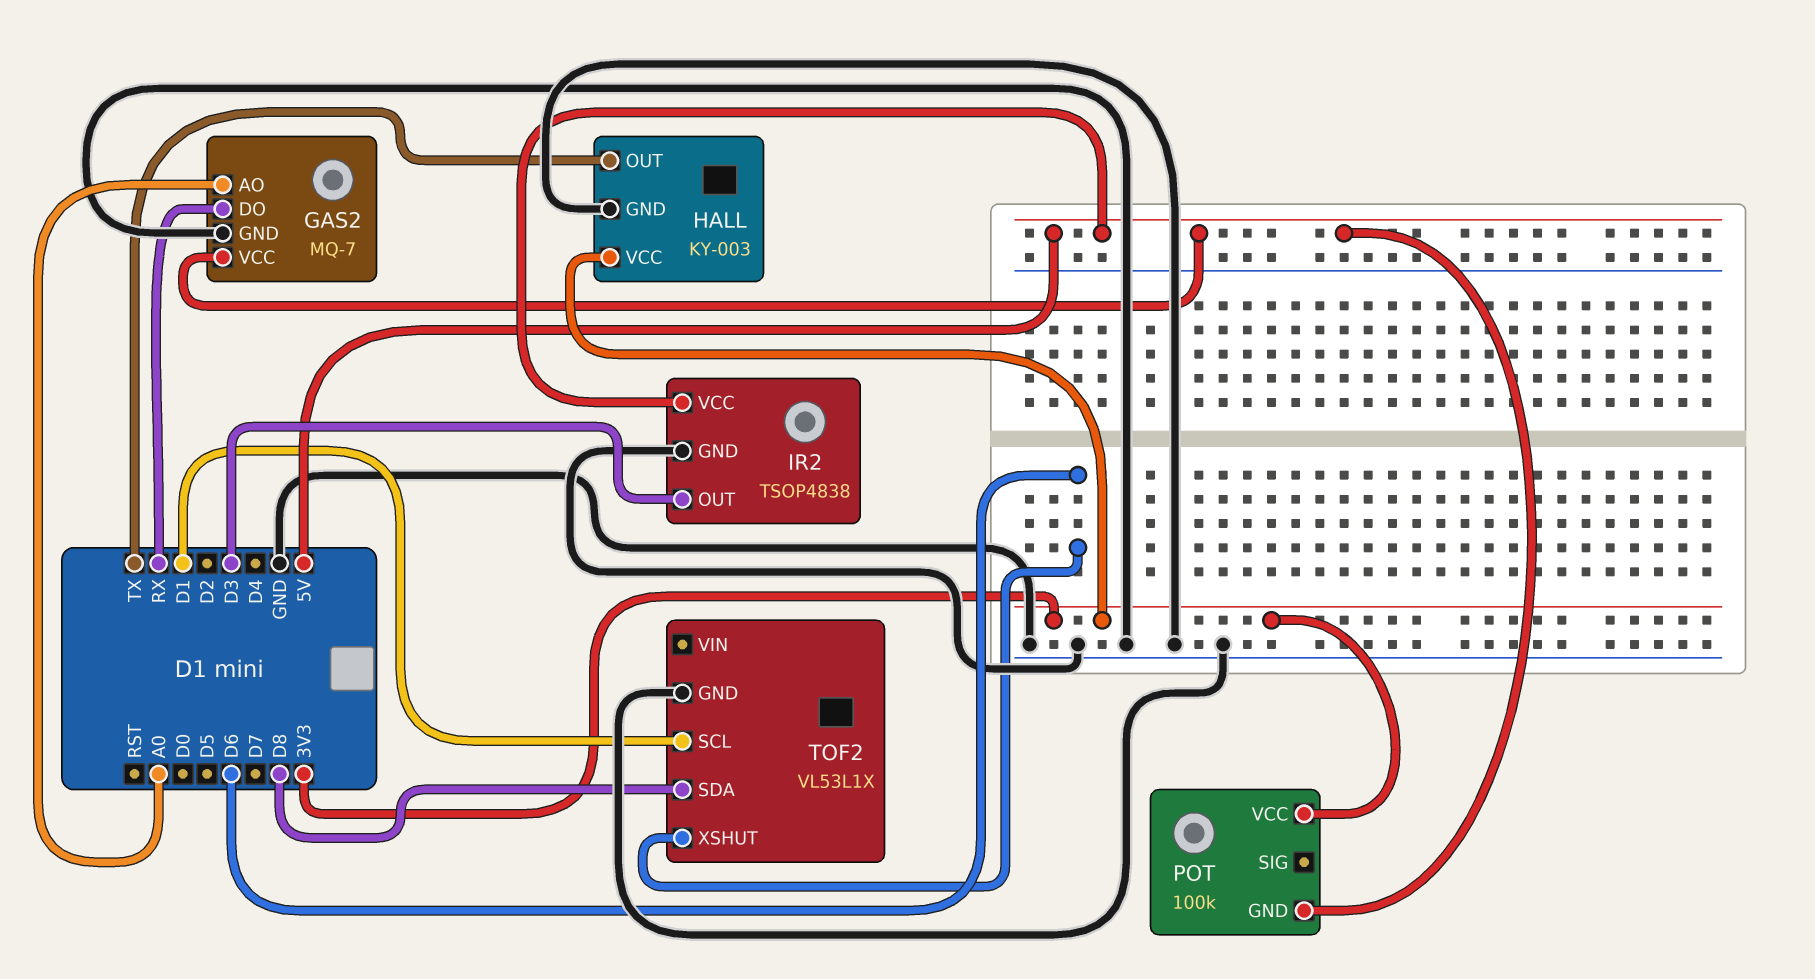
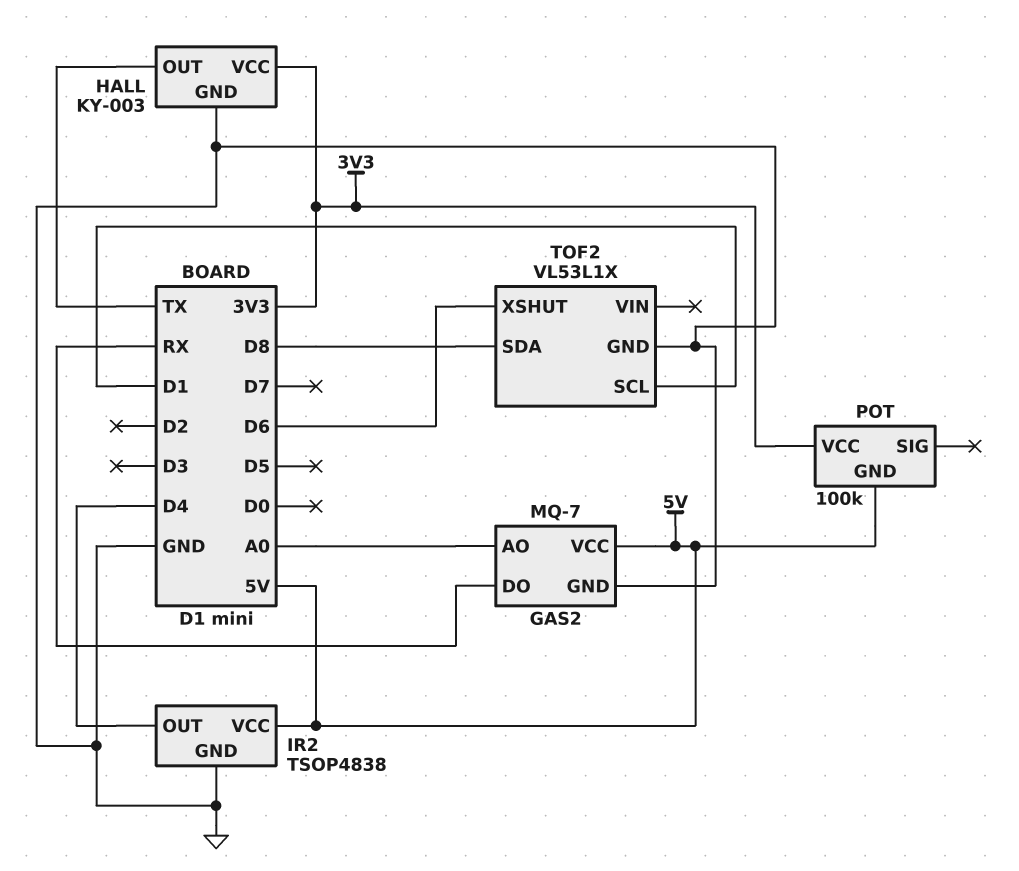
IR2 pin OUT: D3 -> D4

